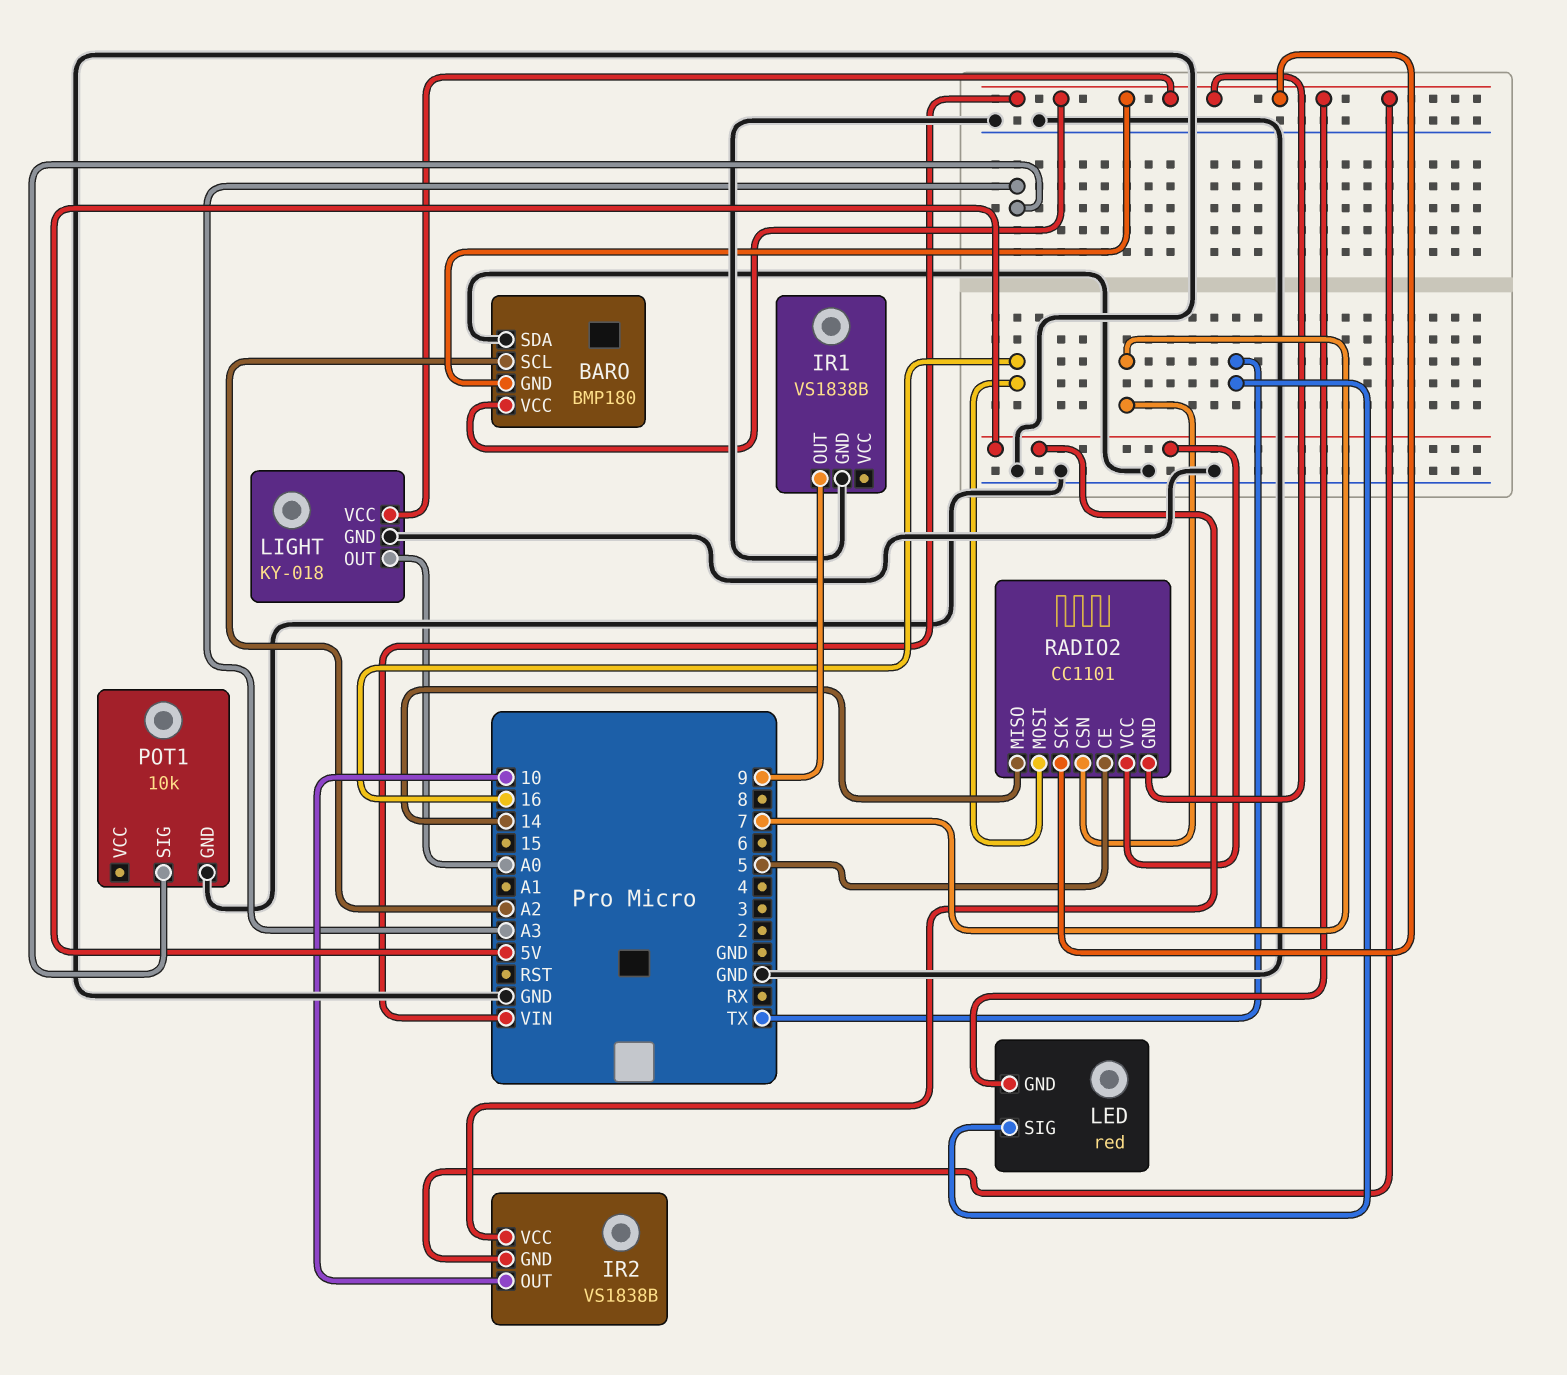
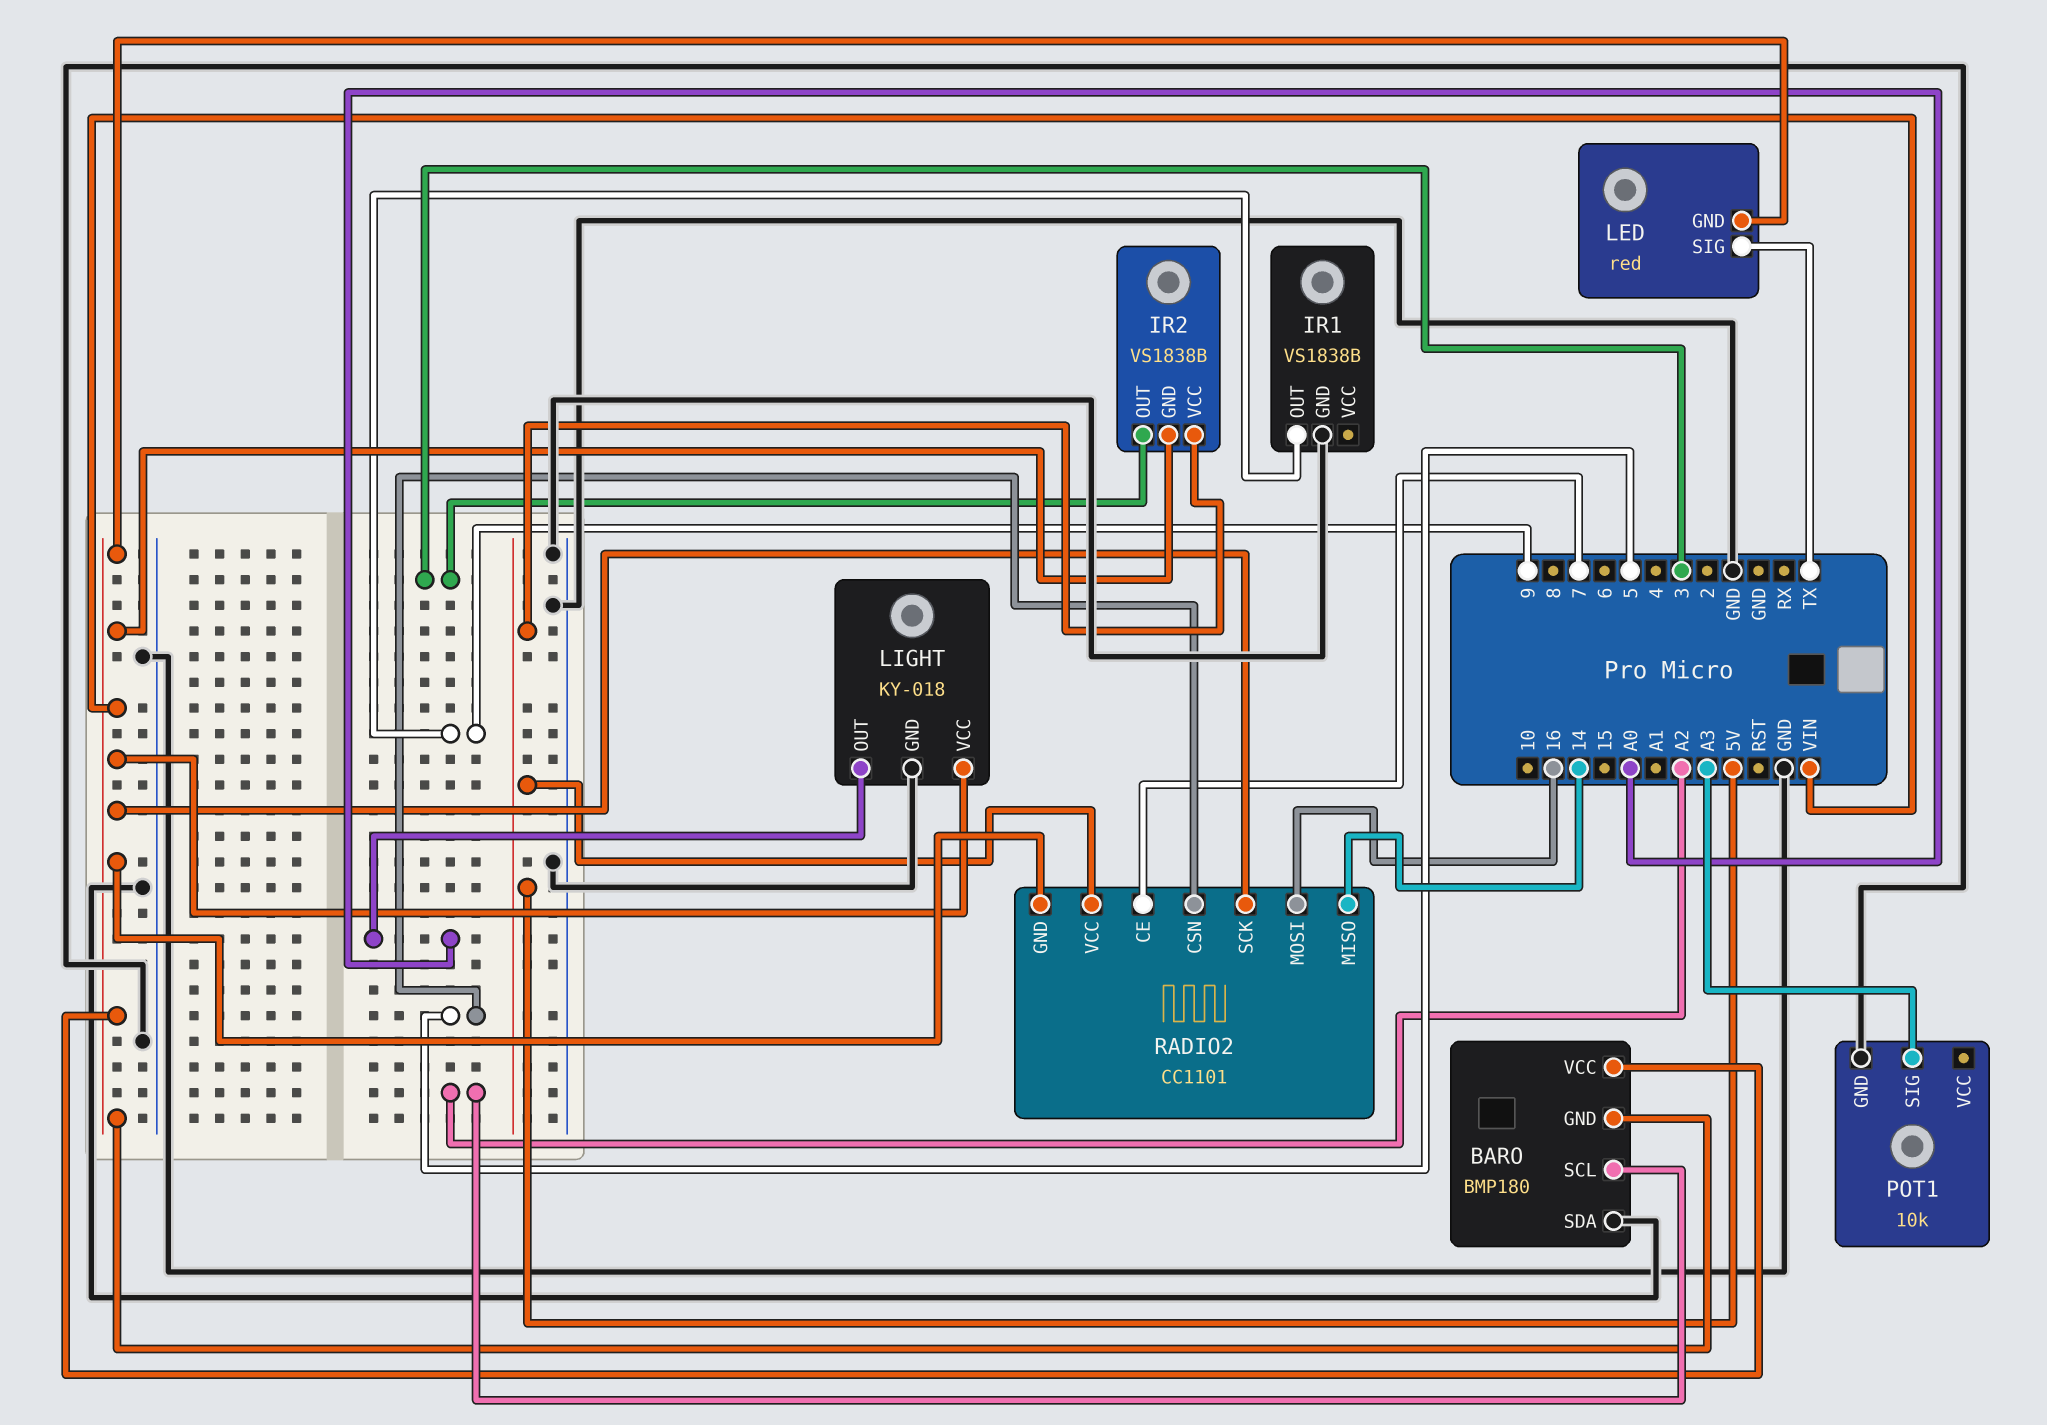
IR2 pin OUT: 10 -> 3
RADIO2 pin CE: 5 -> 7
RADIO2 pin CSN: 7 -> 5

